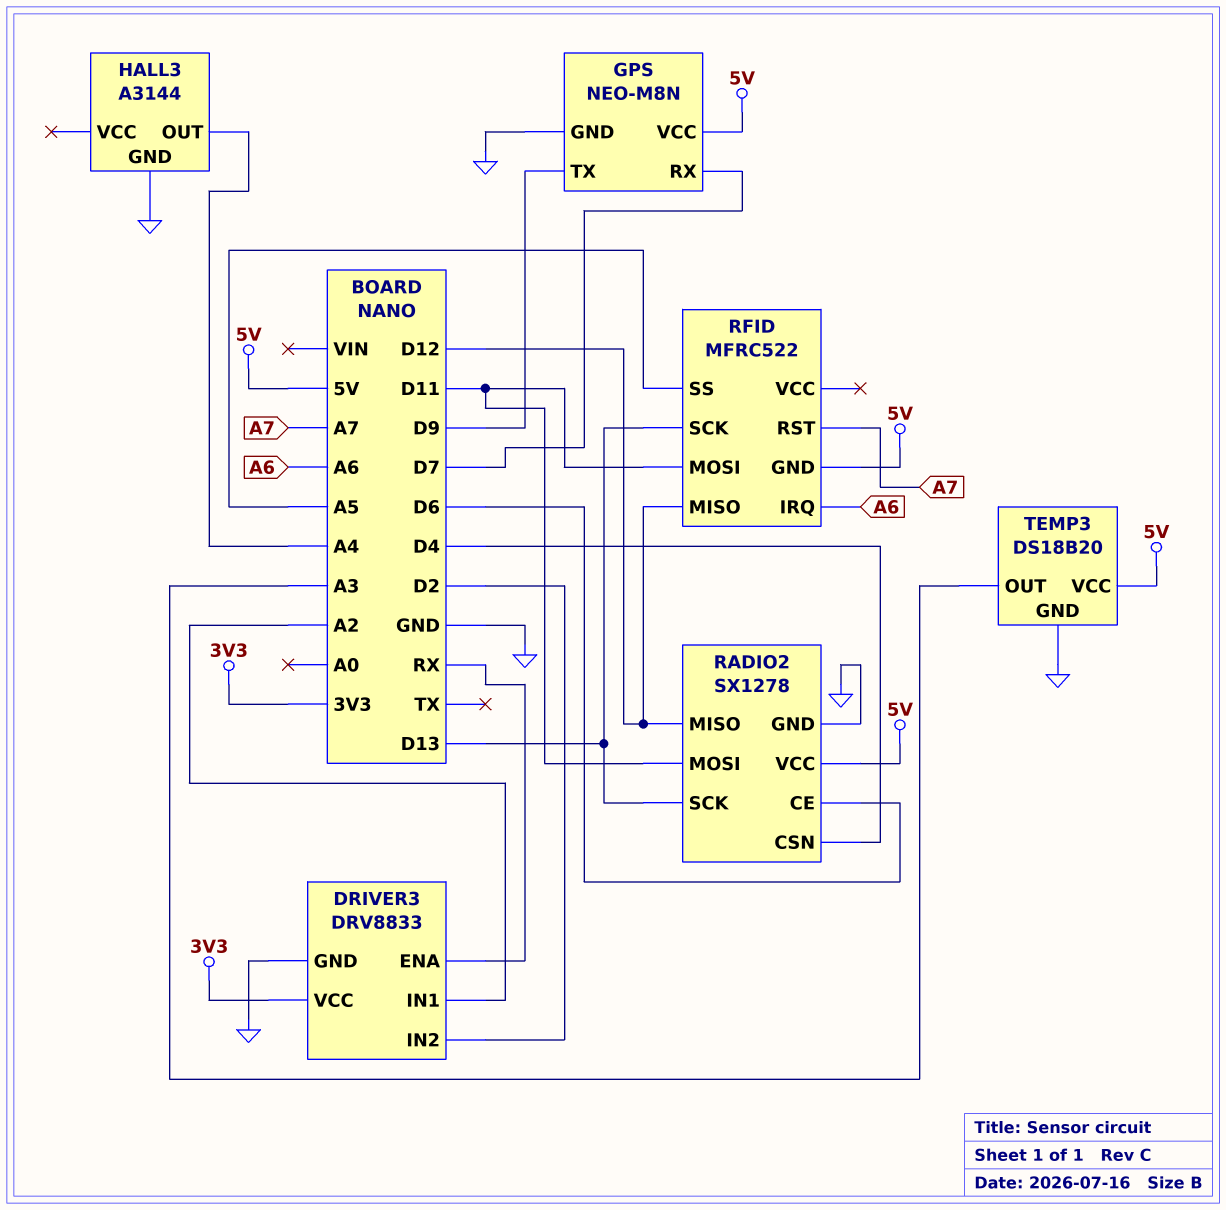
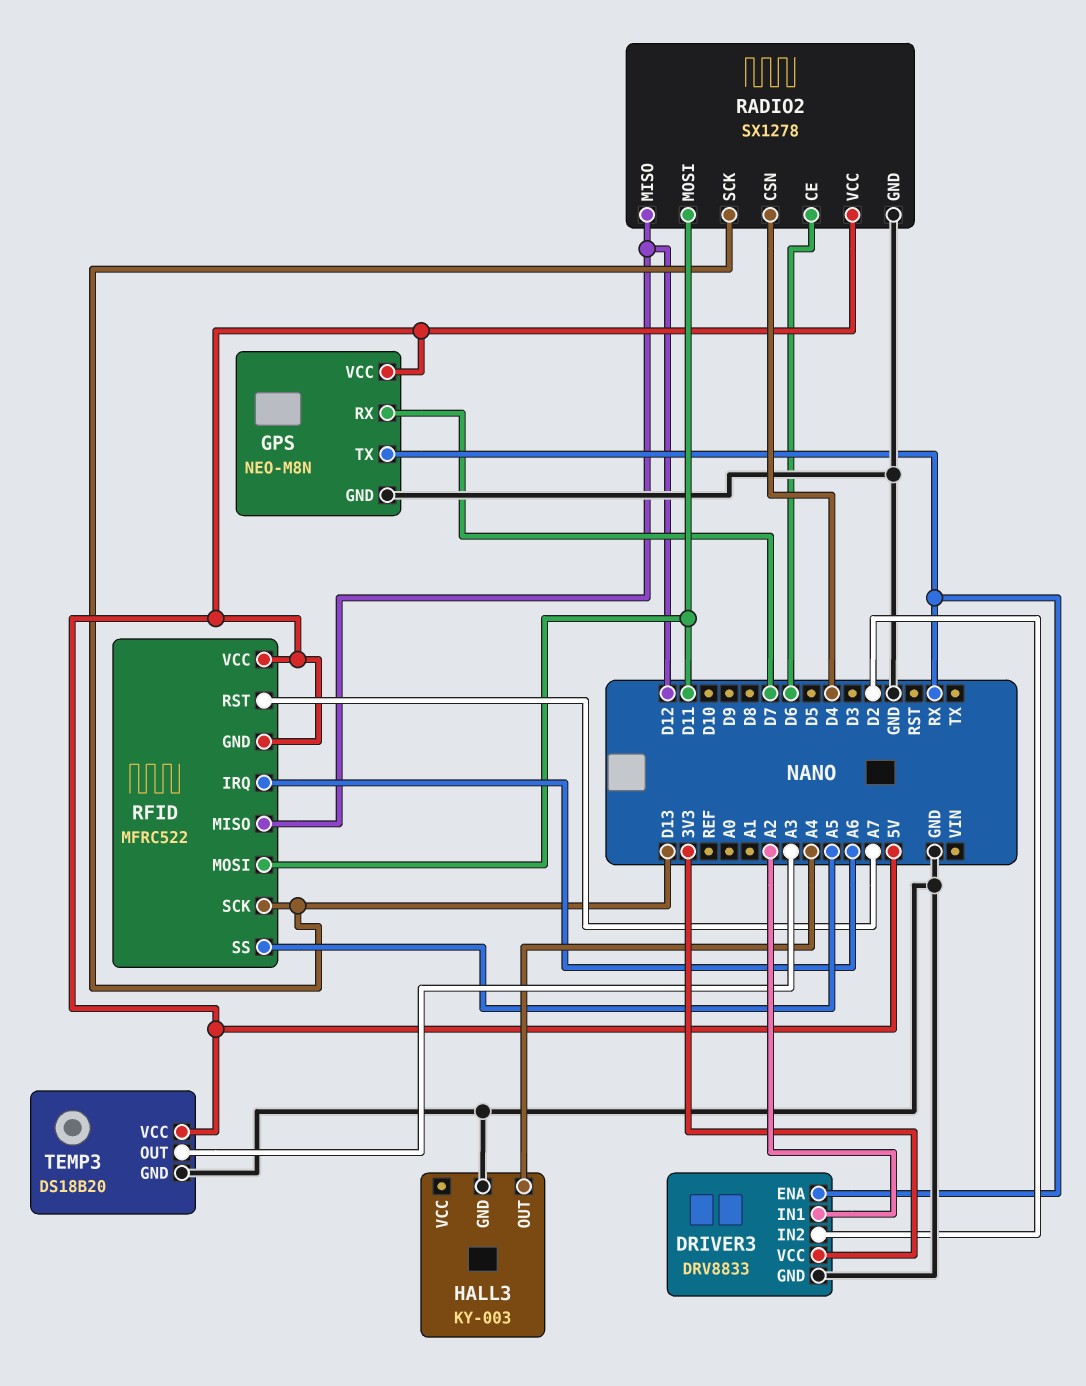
GPS pin TX: D9 -> RX
HALL3: A3144 -> KY-003
RFID pin VCC: none -> 5V

